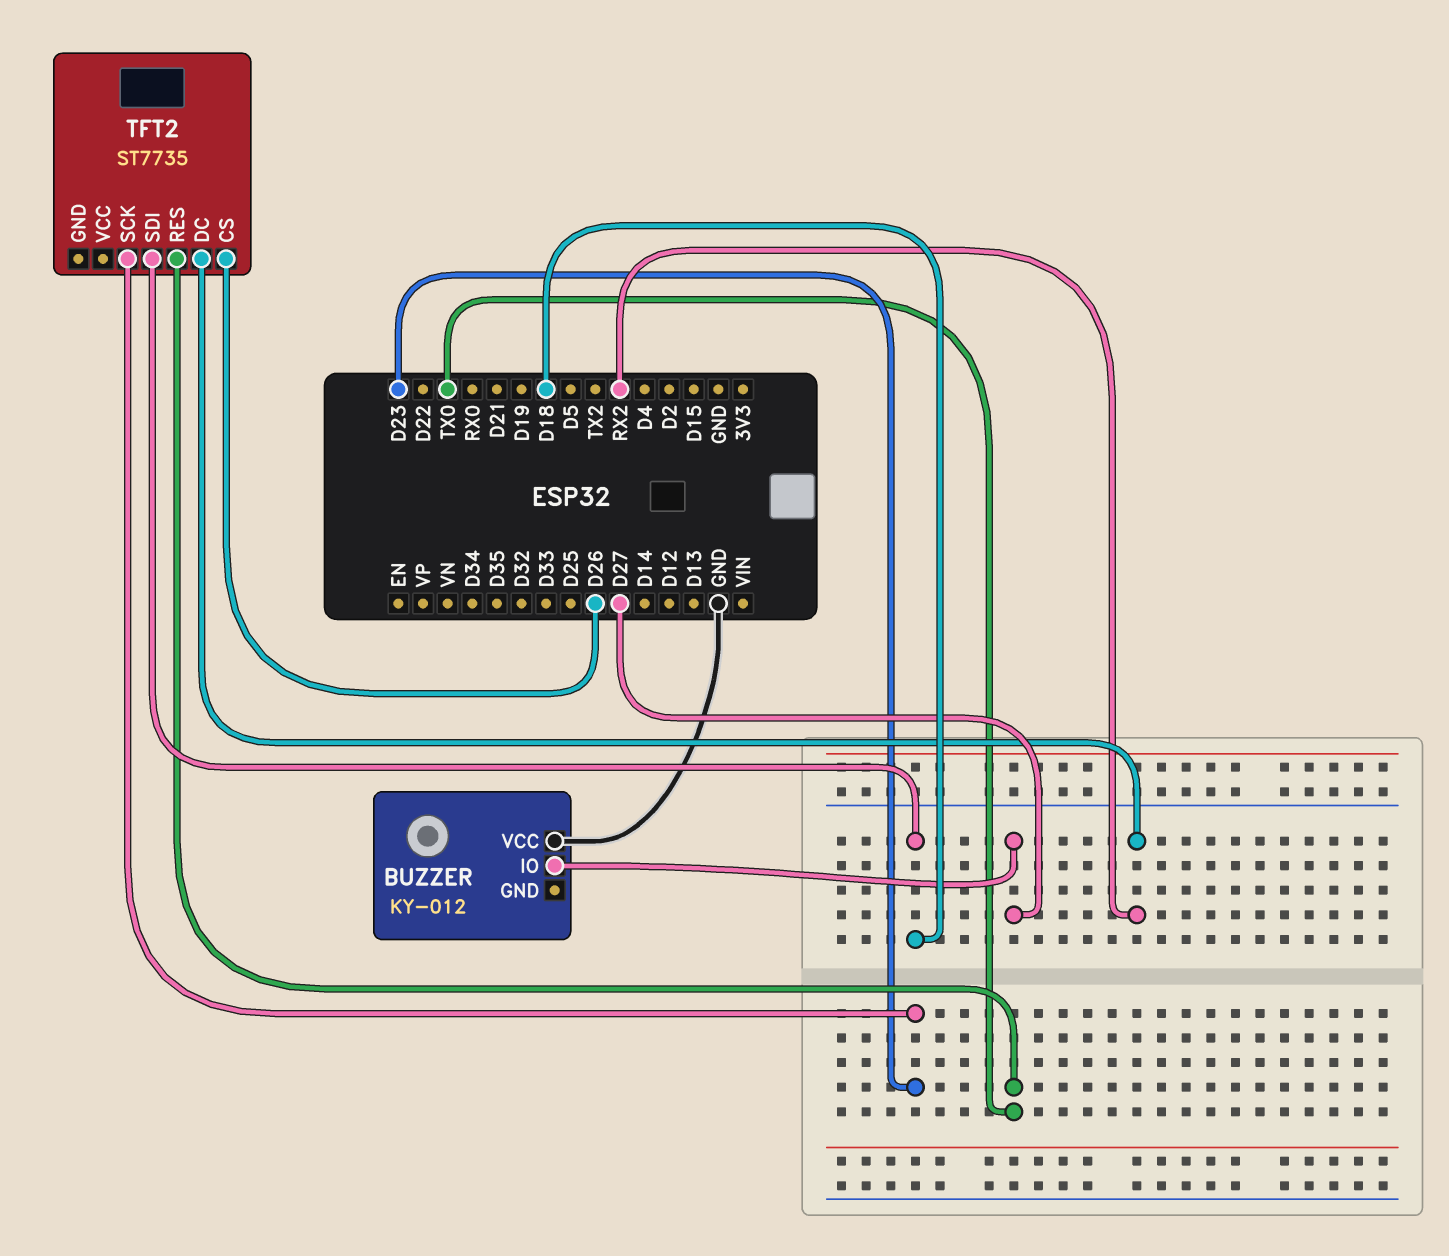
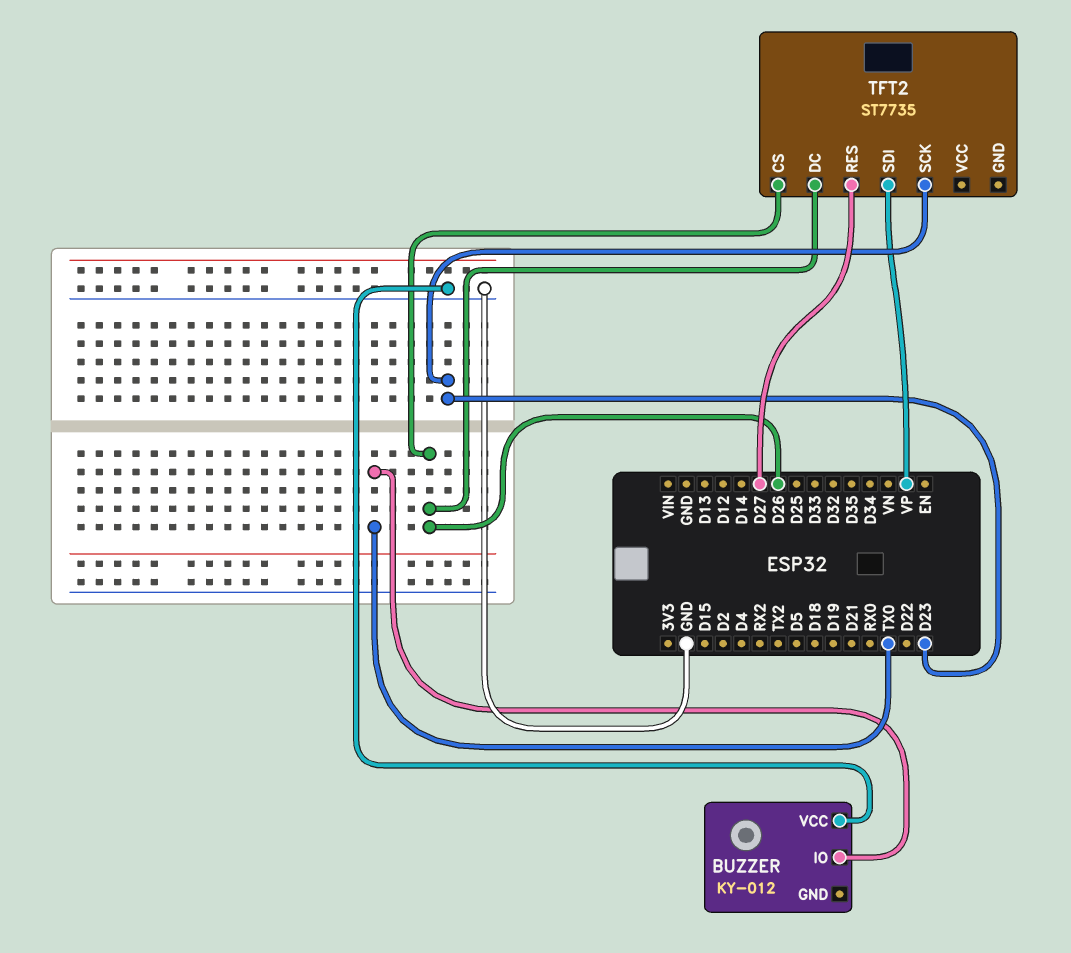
BUZZER pin IO: D27 -> TX0
TFT2 pin DC: RX2 -> D26
TFT2 pin RES: TX0 -> D27
TFT2 pin SDI: D18 -> VP

